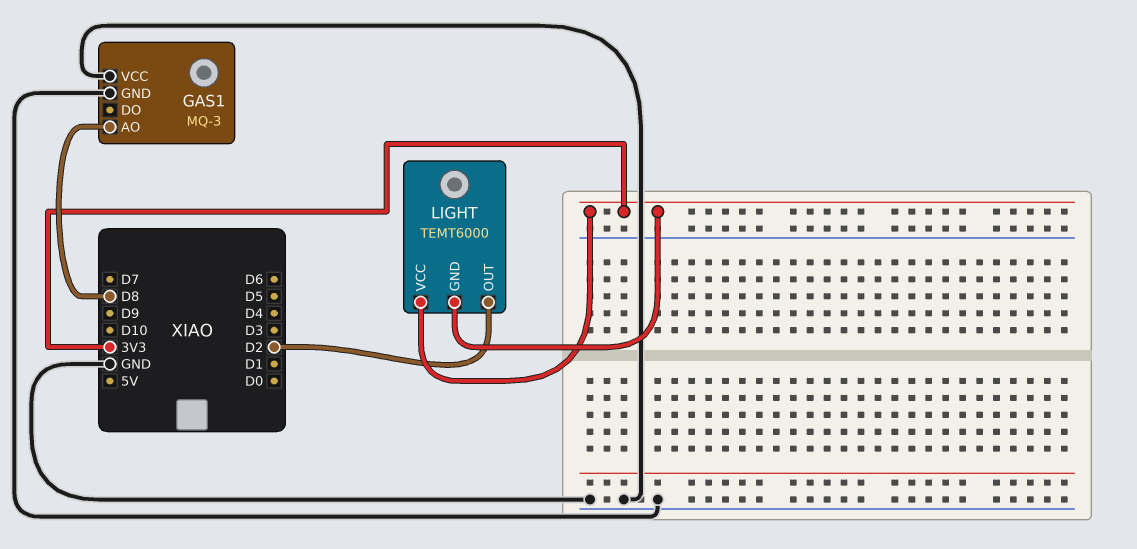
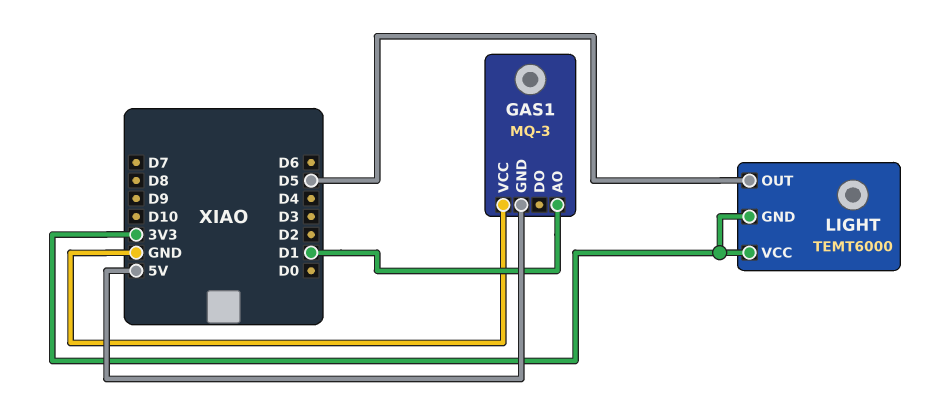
GAS1 pin AO: D8 -> D1
GAS1 pin GND: GND -> 5V
LIGHT pin OUT: D2 -> D5

